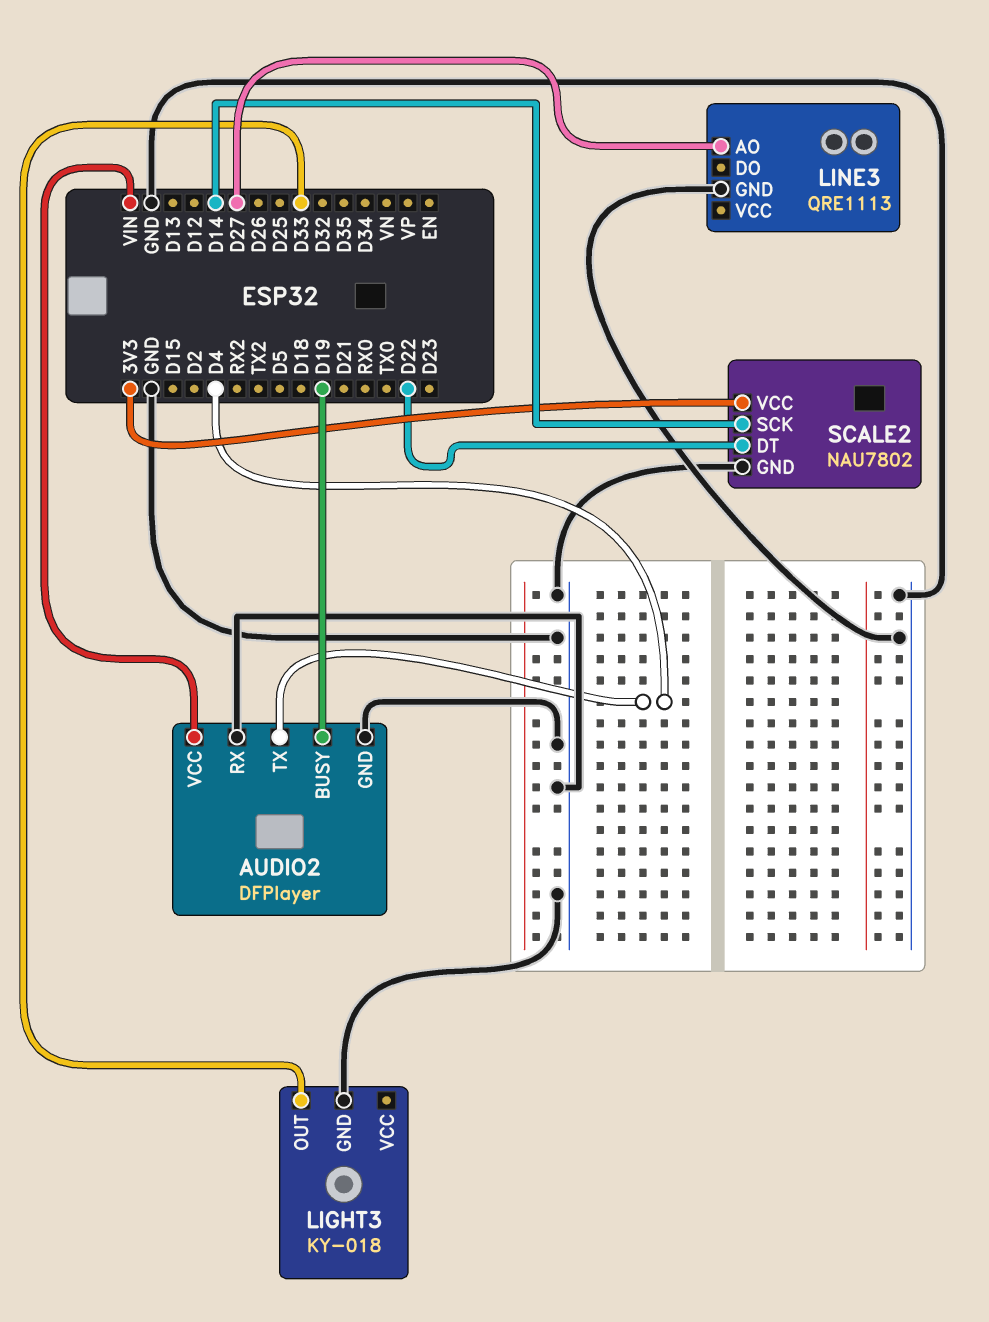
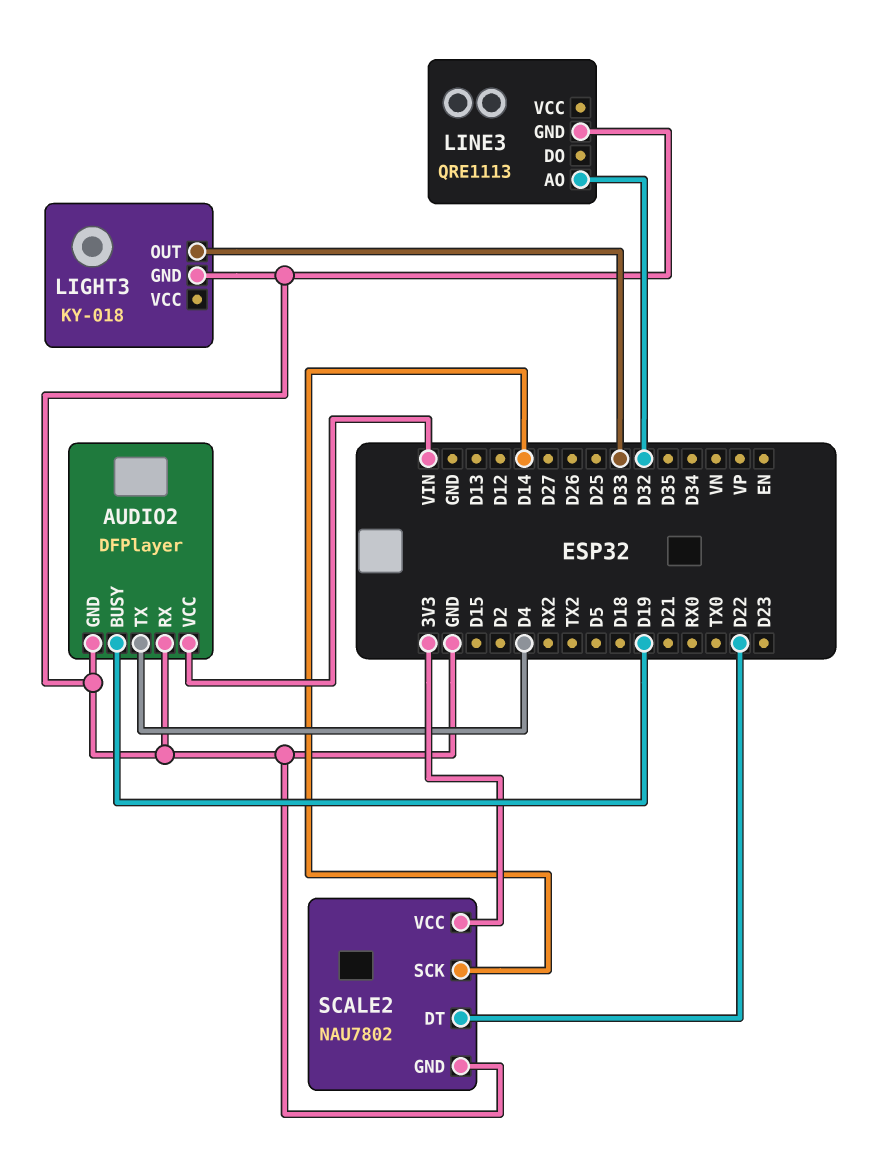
LINE3 pin AO: D27 -> D32

